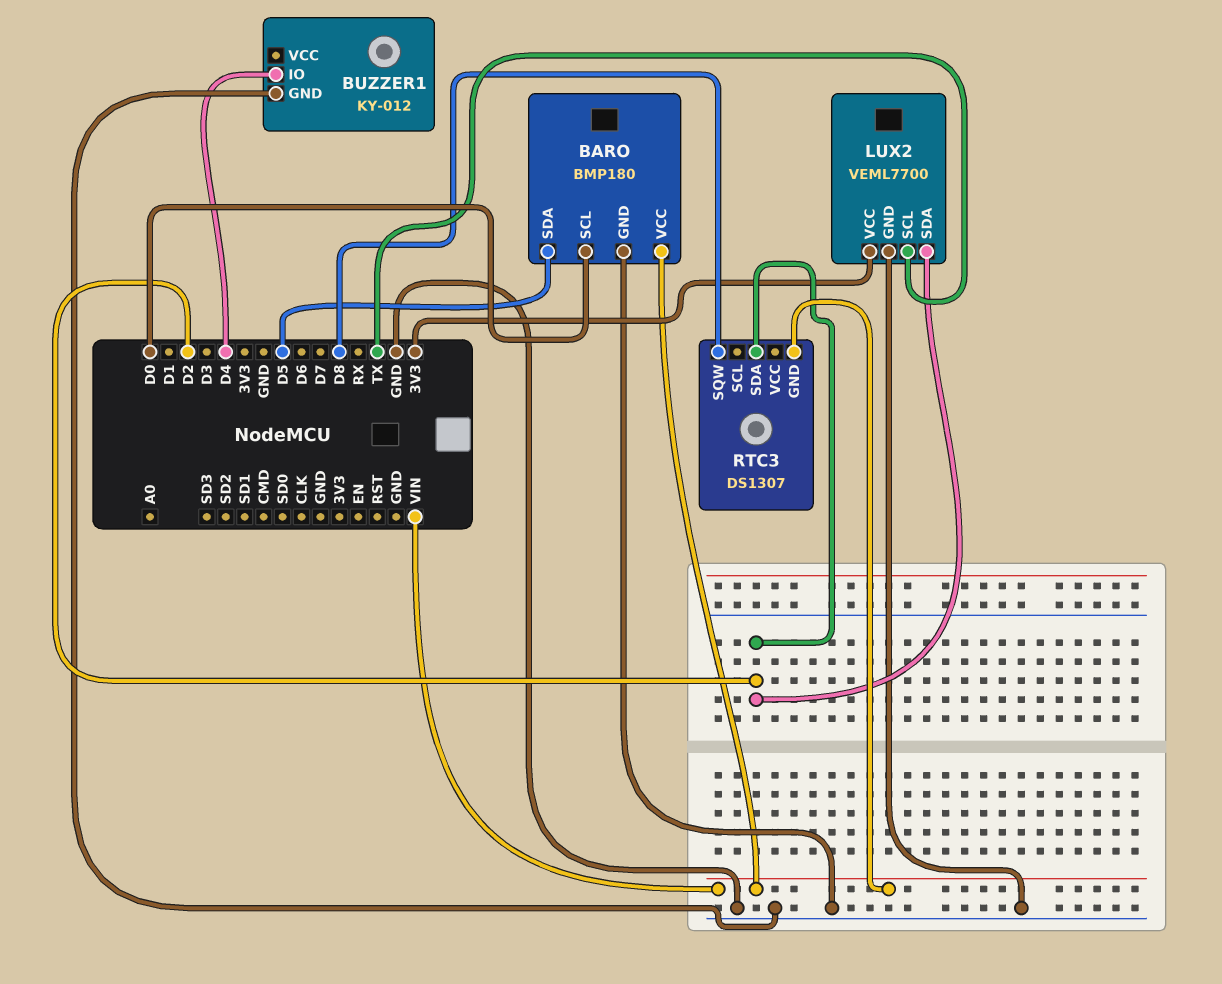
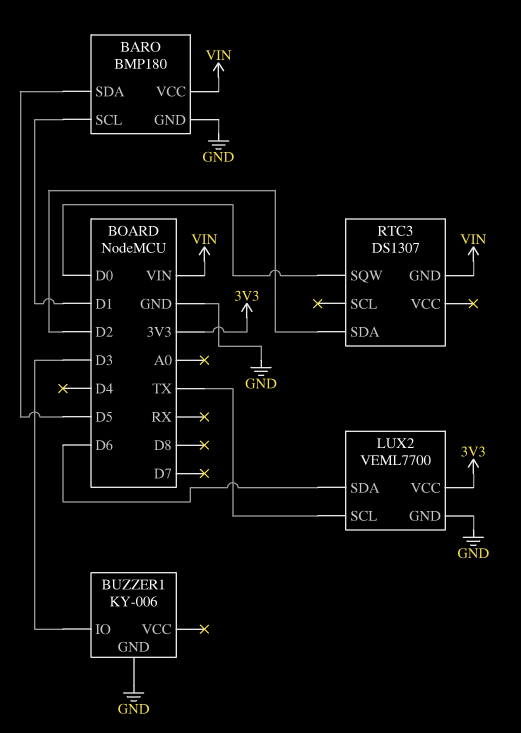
BARO pin SCL: D0 -> D1
BUZZER1: KY-012 -> KY-006
BUZZER1 pin IO: D4 -> D3
LUX2 pin SDA: D2 -> D6
RTC3 pin SQW: D8 -> D0

